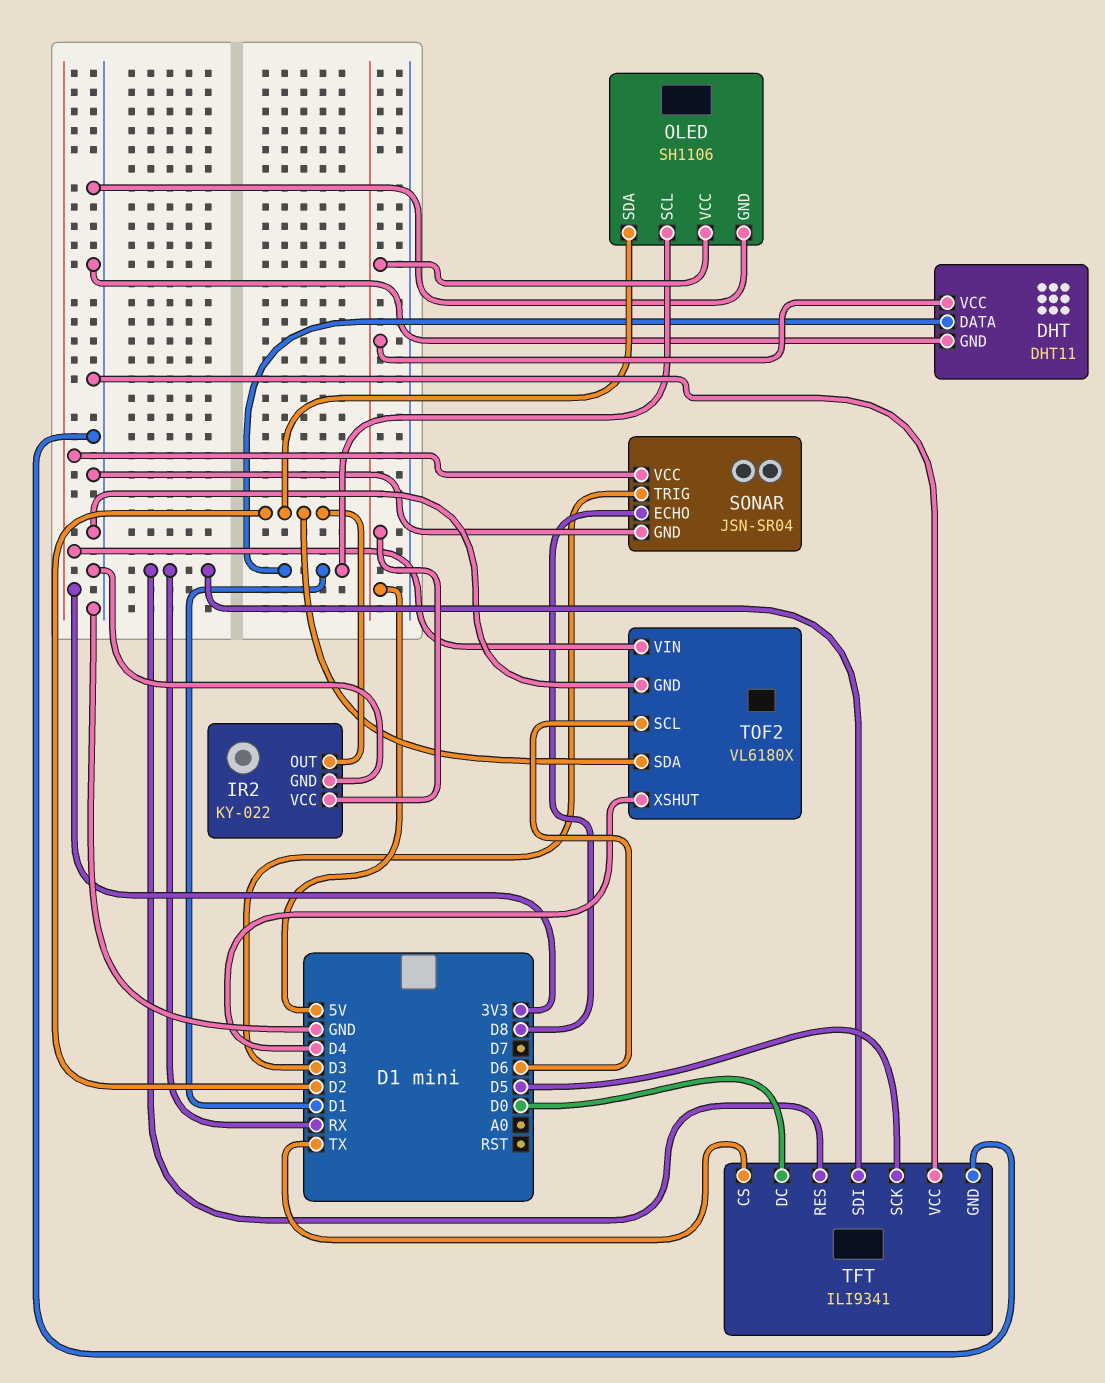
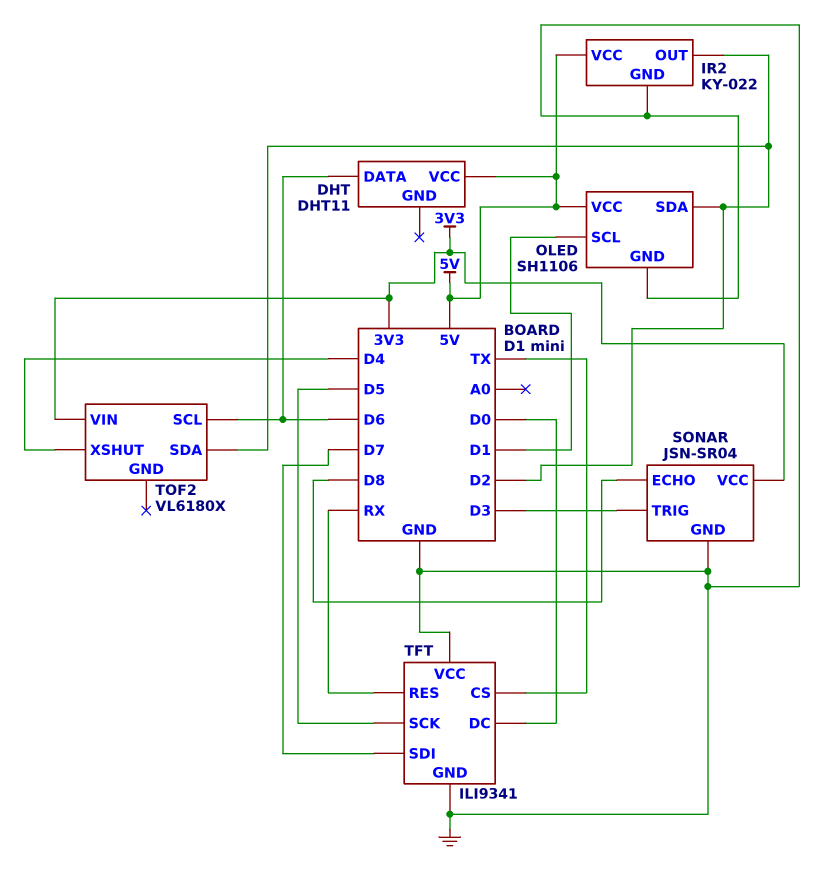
DHT pin DATA: D1 -> D6
DHT pin GND: GND -> none
TFT pin SDI: RX -> D7
TOF2 pin GND: GND -> none

